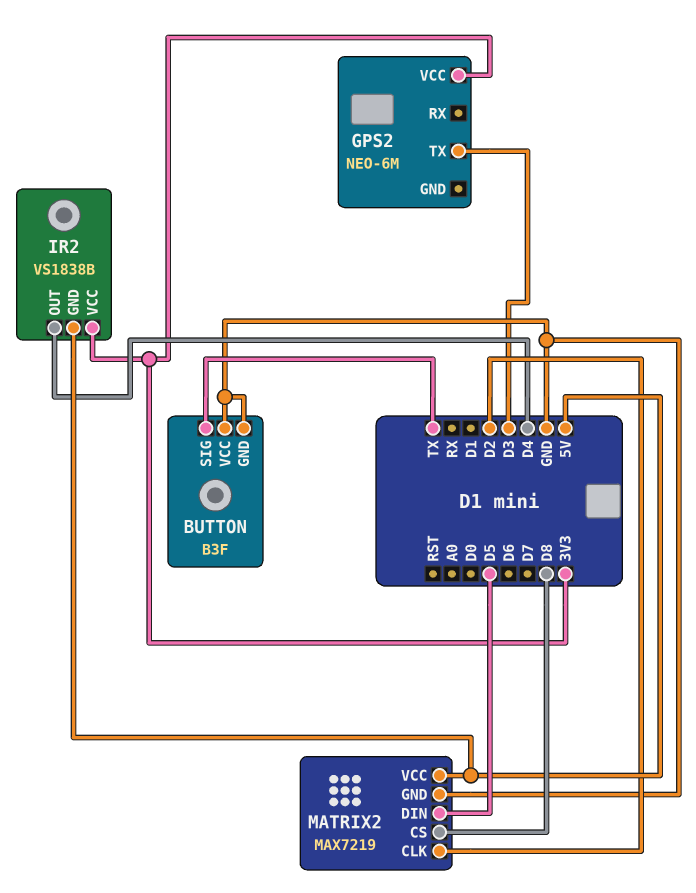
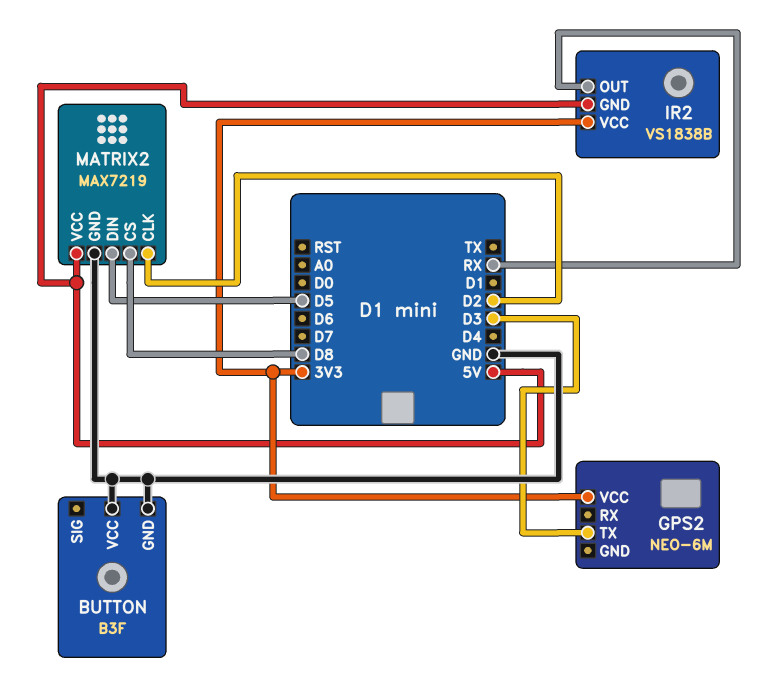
BUTTON pin SIG: TX -> none
IR2 pin OUT: D4 -> RX

